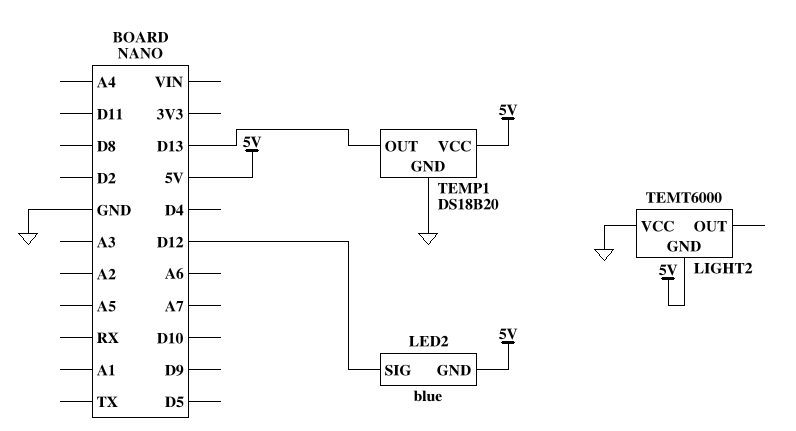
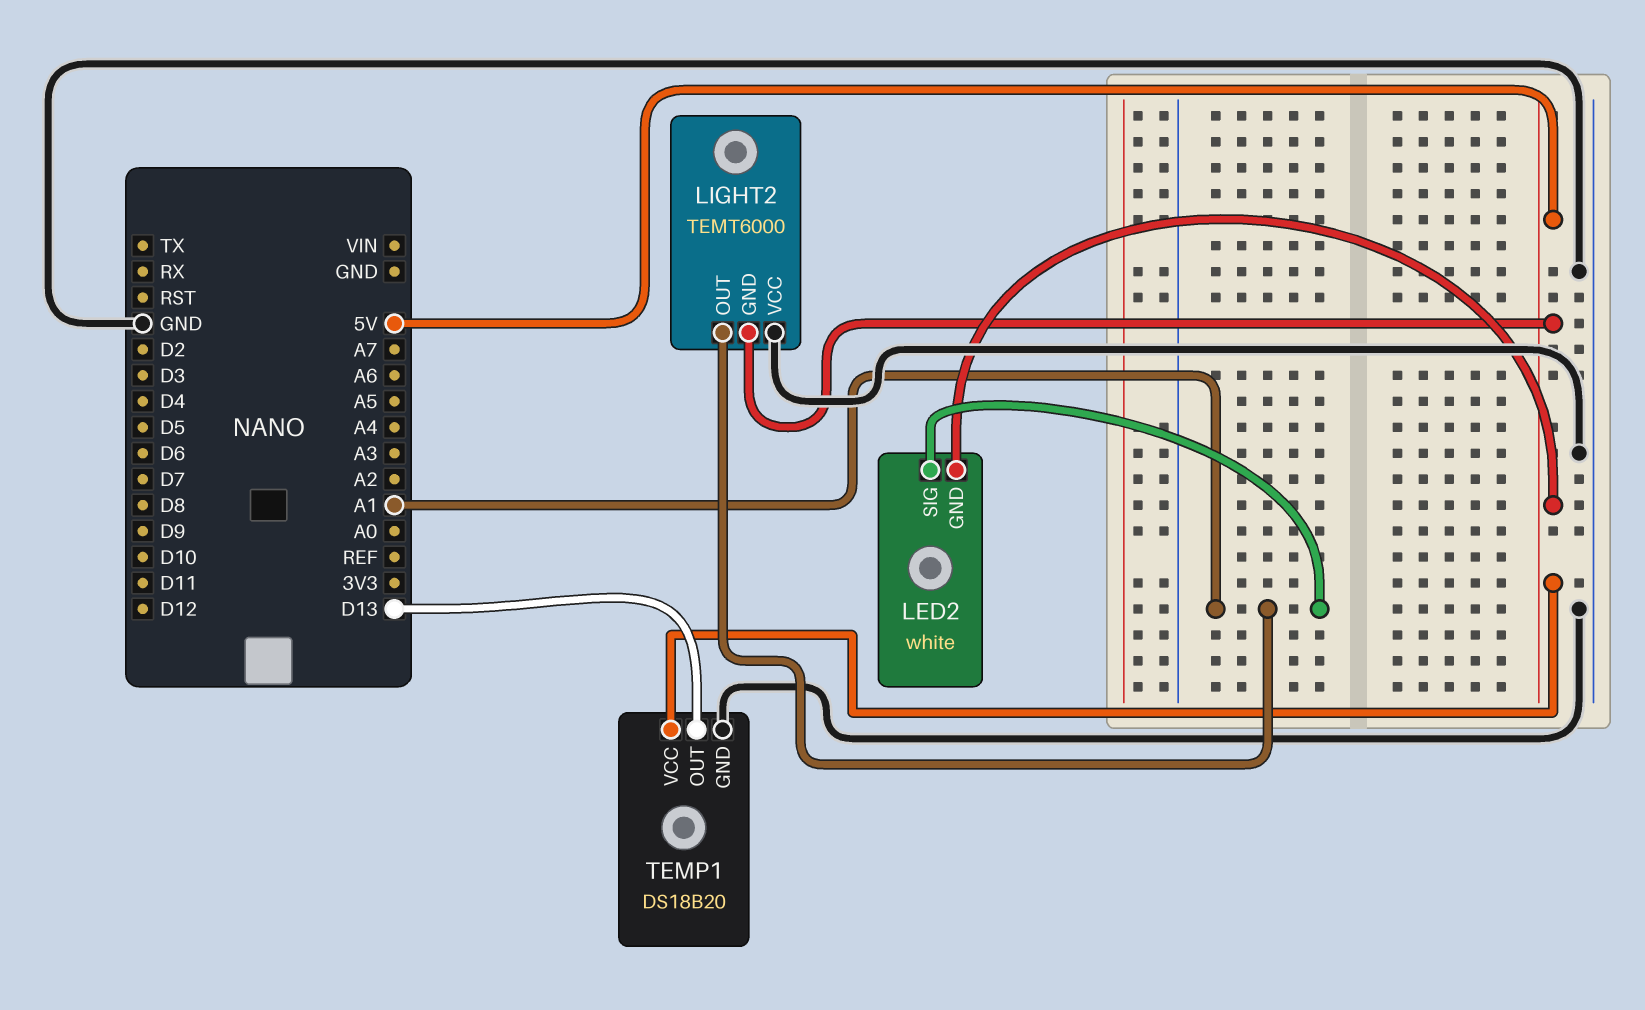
LED2: blue -> white
LED2 pin SIG: D12 -> A1
LIGHT2 pin OUT: none -> A1

